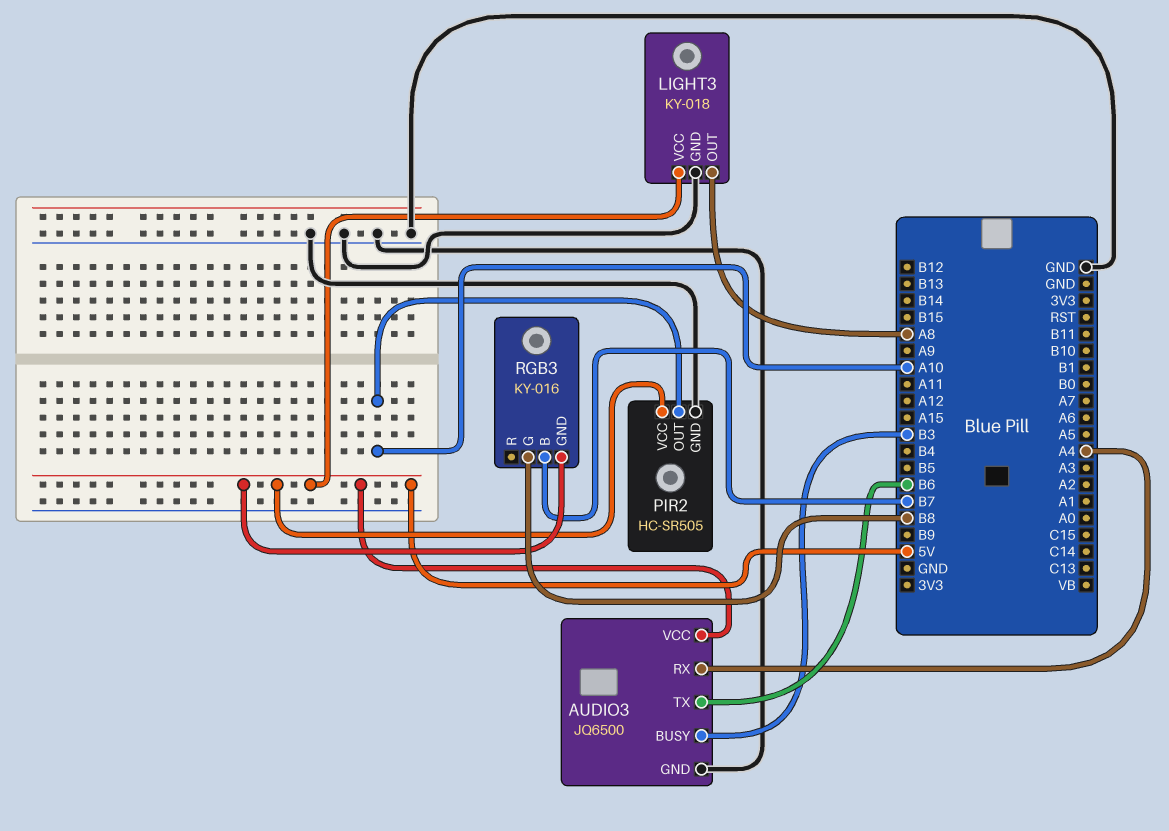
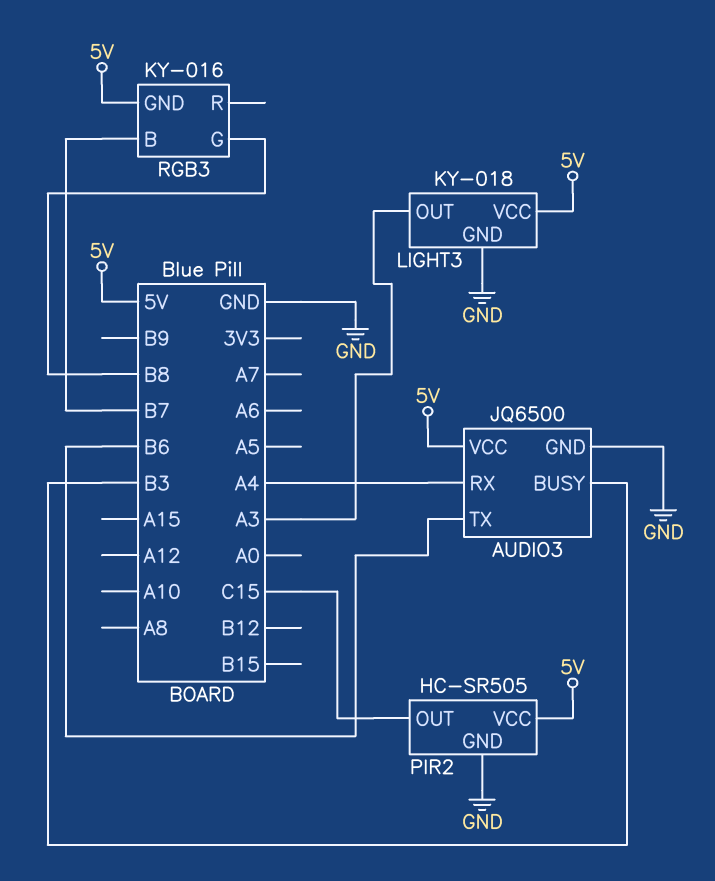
LIGHT3 pin OUT: A8 -> A3
PIR2 pin OUT: A10 -> C15

